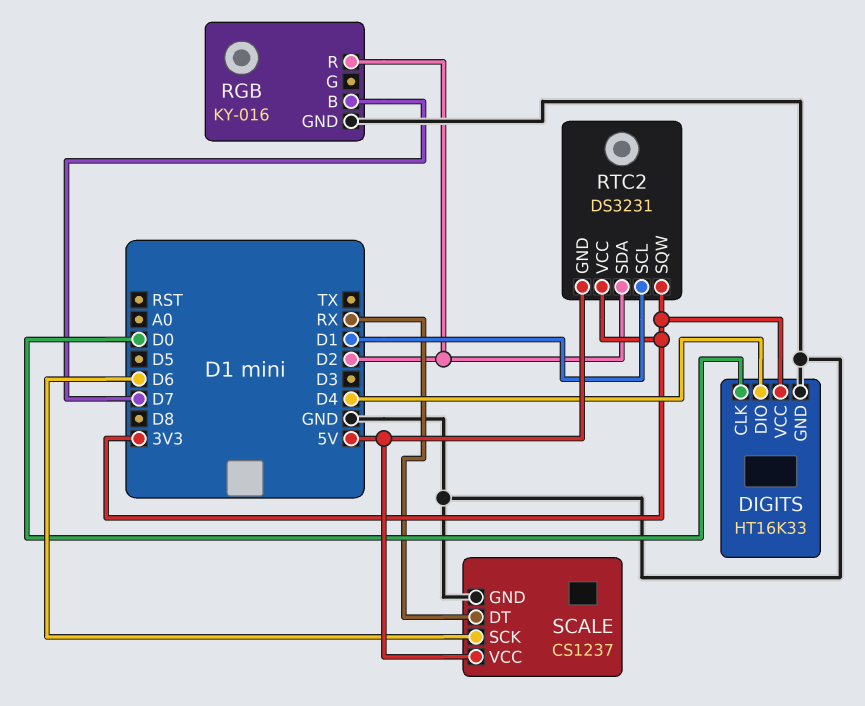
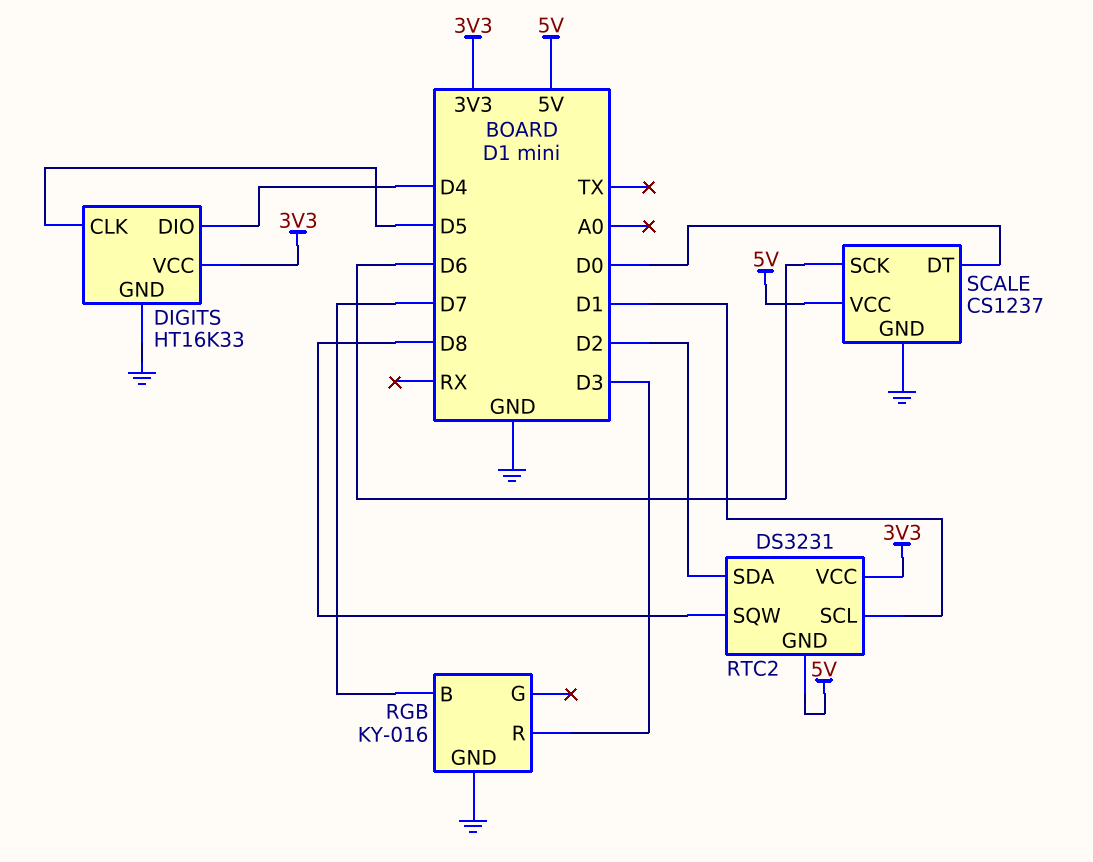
DIGITS pin CLK: D0 -> D5
RGB pin R: D2 -> D3
RTC2 pin SQW: 3V3 -> D8
SCALE pin DT: RX -> D0

